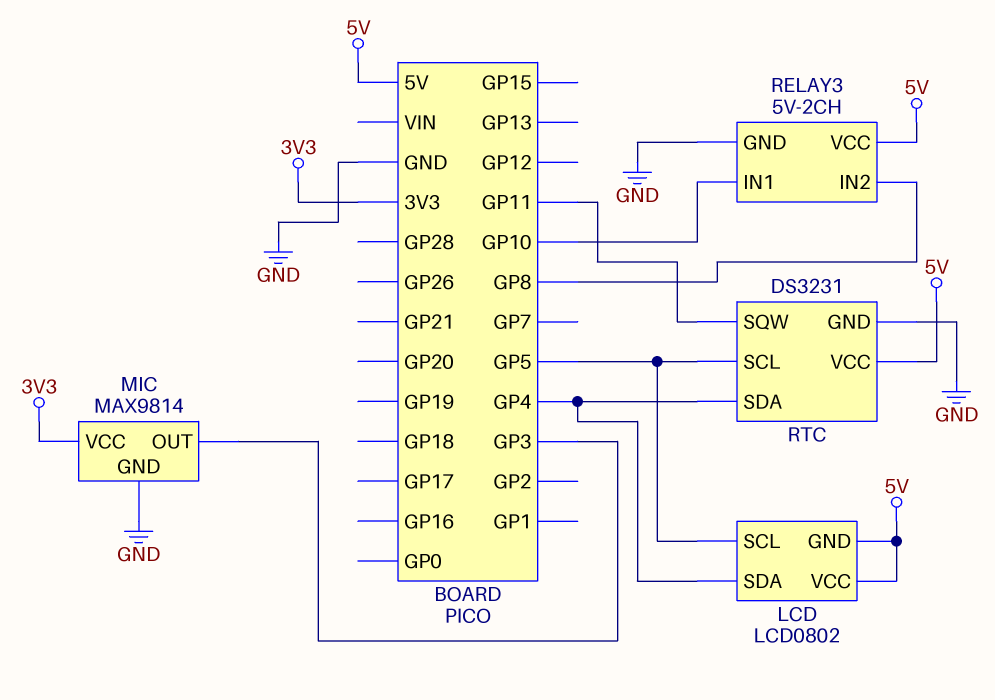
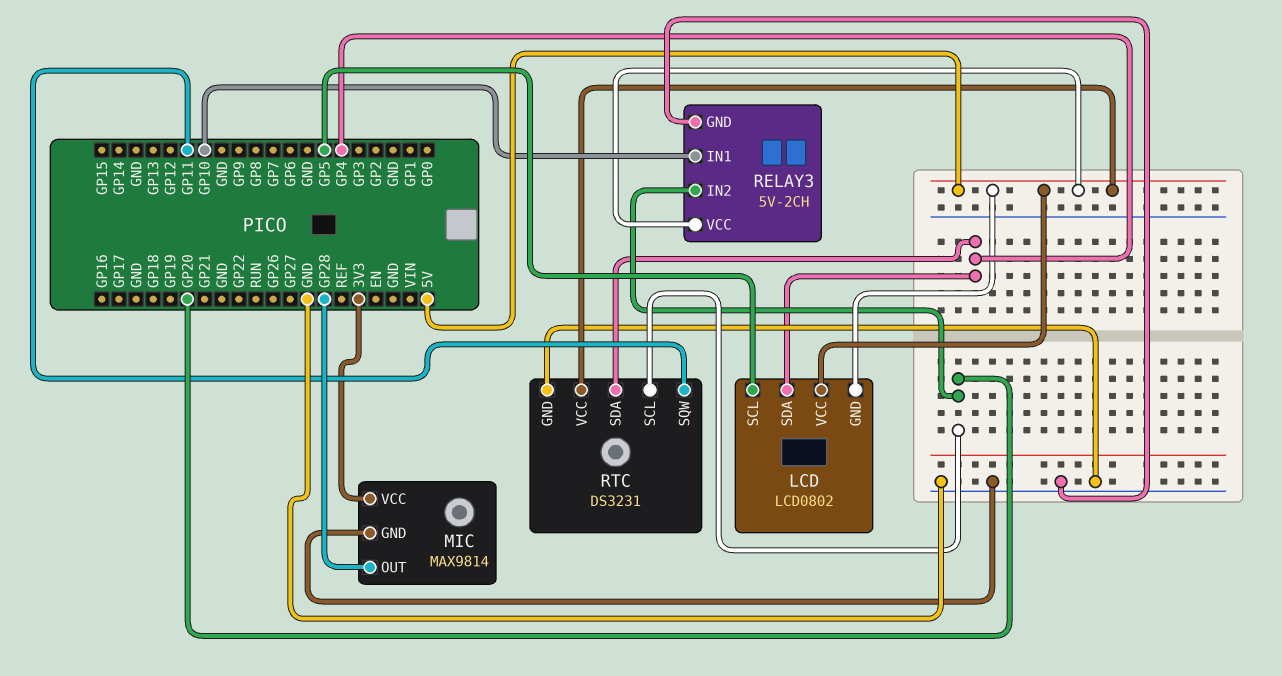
MIC pin OUT: GP3 -> GP28
RELAY3 pin IN2: GP8 -> GP20
RTC pin SCL: GP5 -> GP20

